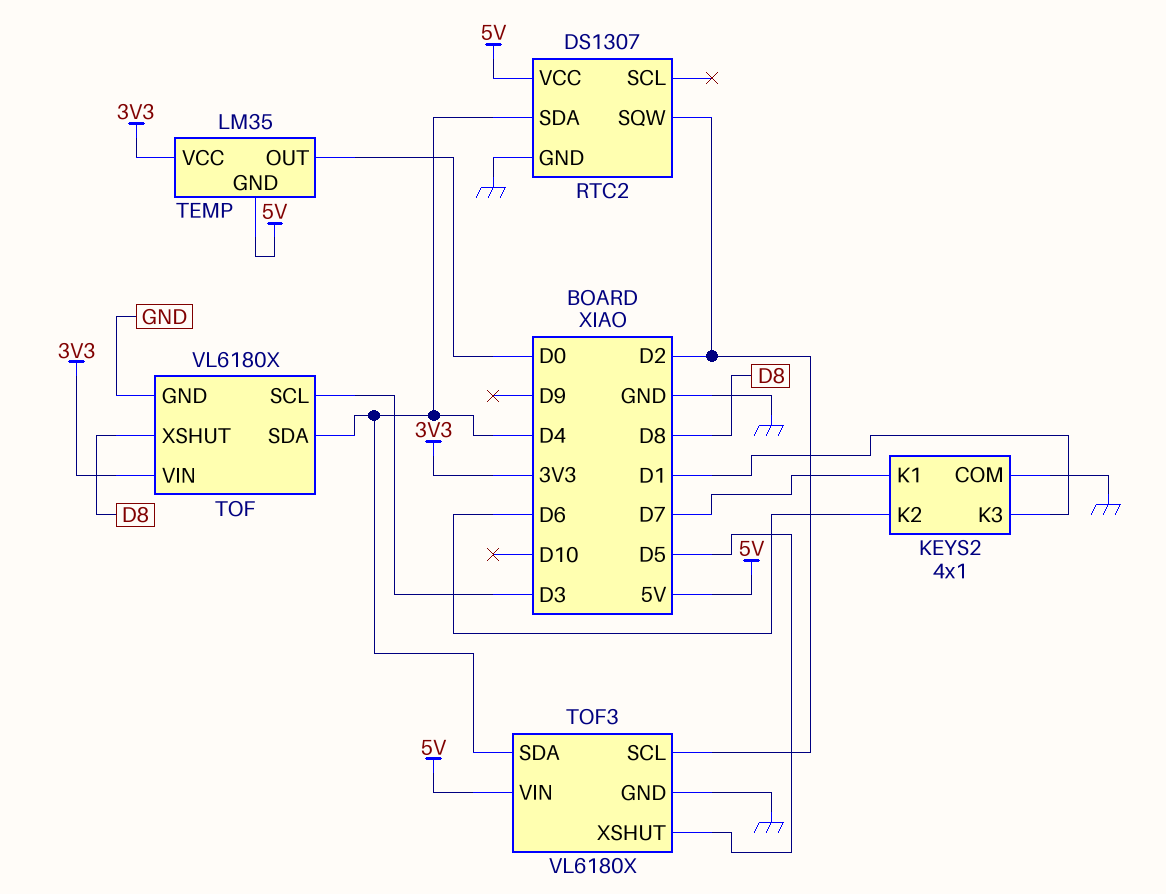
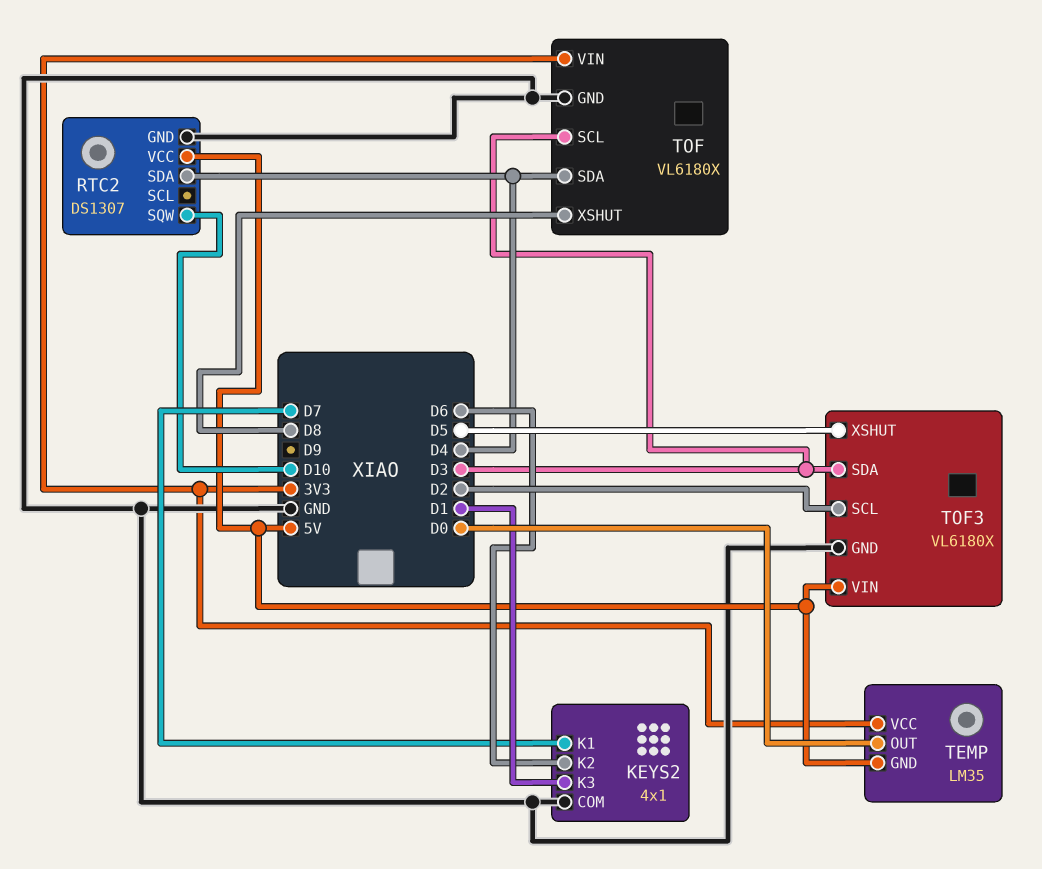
RTC2 pin SQW: D2 -> D10
TOF3 pin SDA: D4 -> D3

